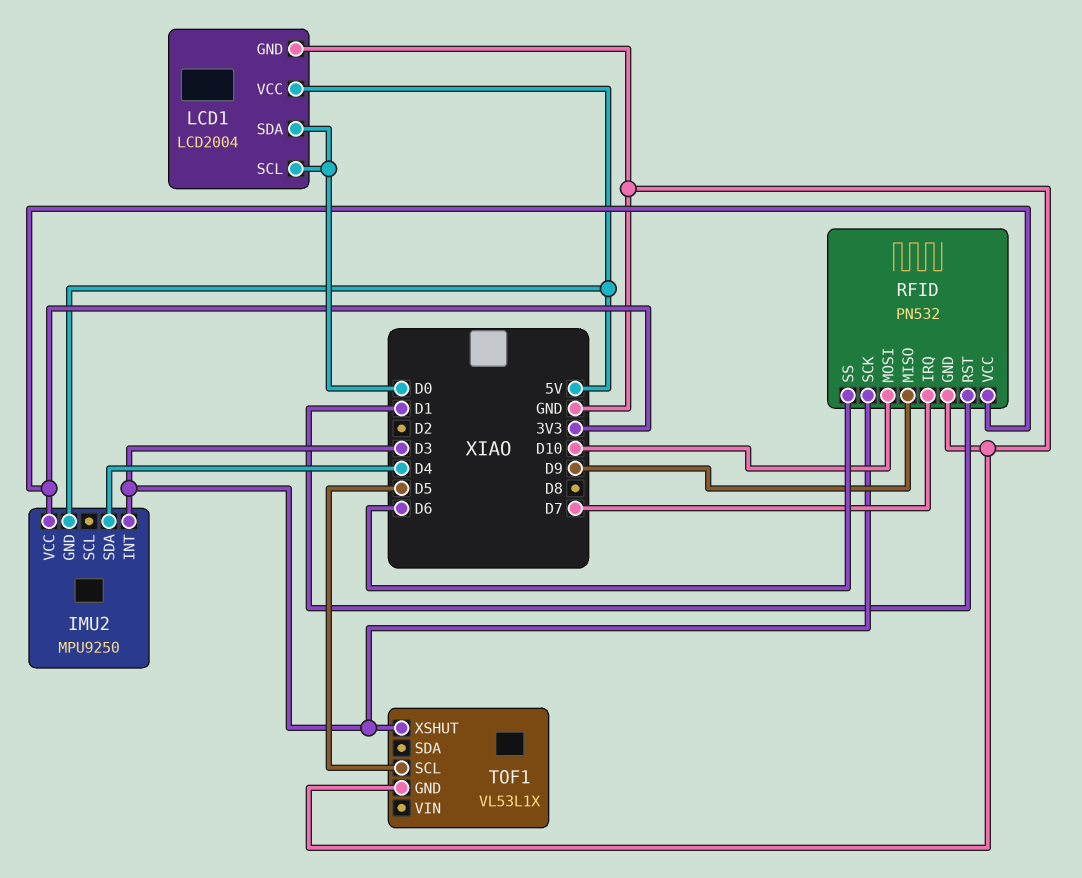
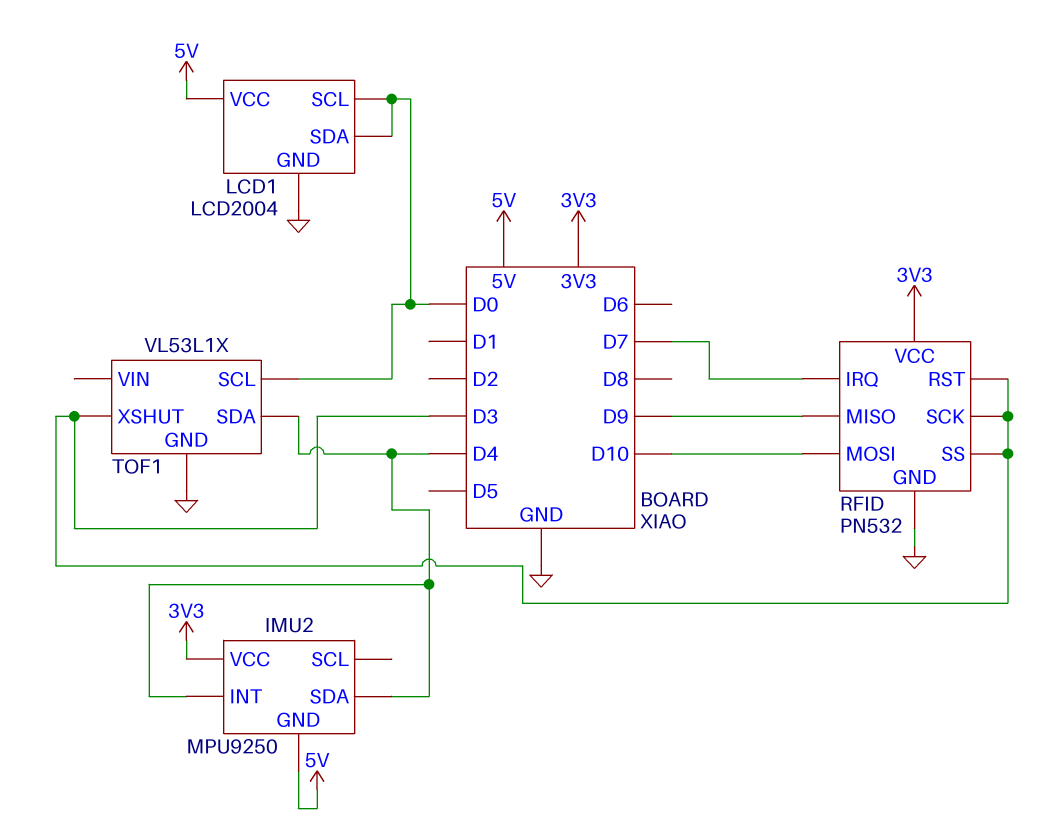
IMU2 pin INT: D3 -> D4
RFID pin RST: D1 -> D3
RFID pin SS: D6 -> D3
TOF1 pin SCL: D5 -> D0
TOF1 pin SDA: none -> D4

